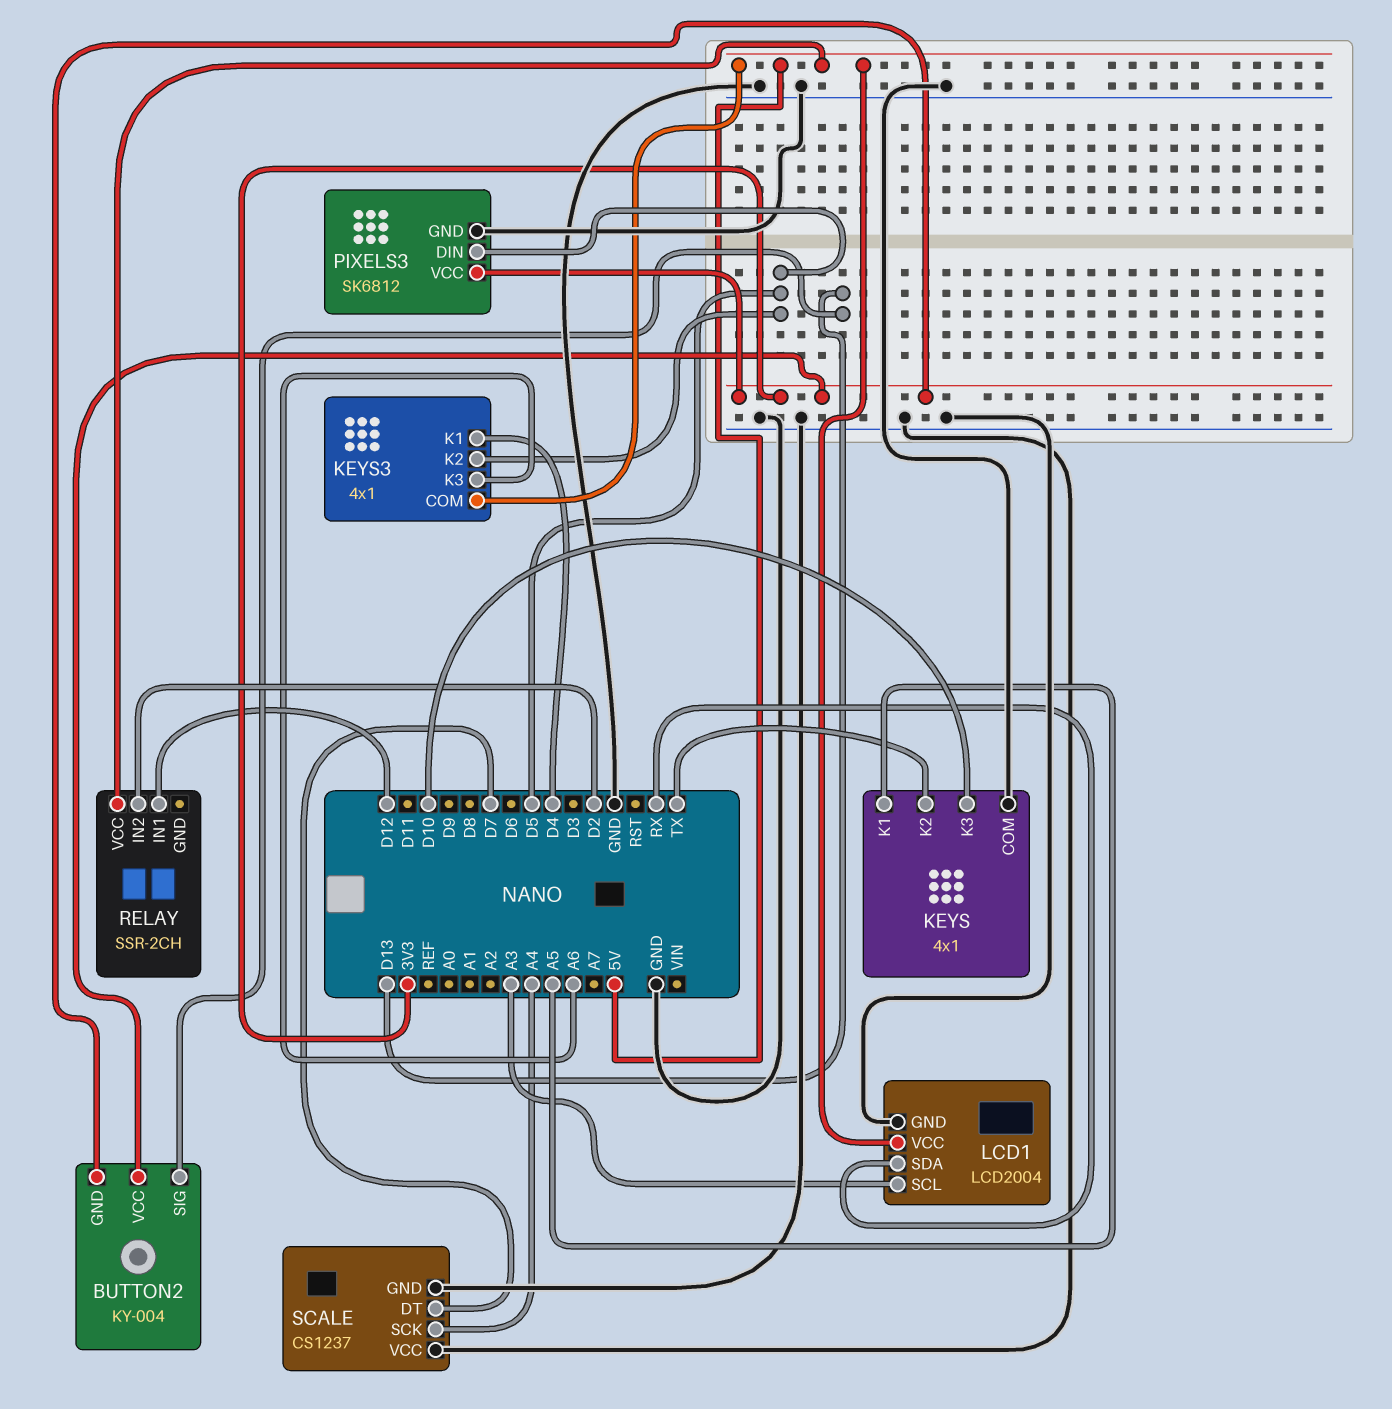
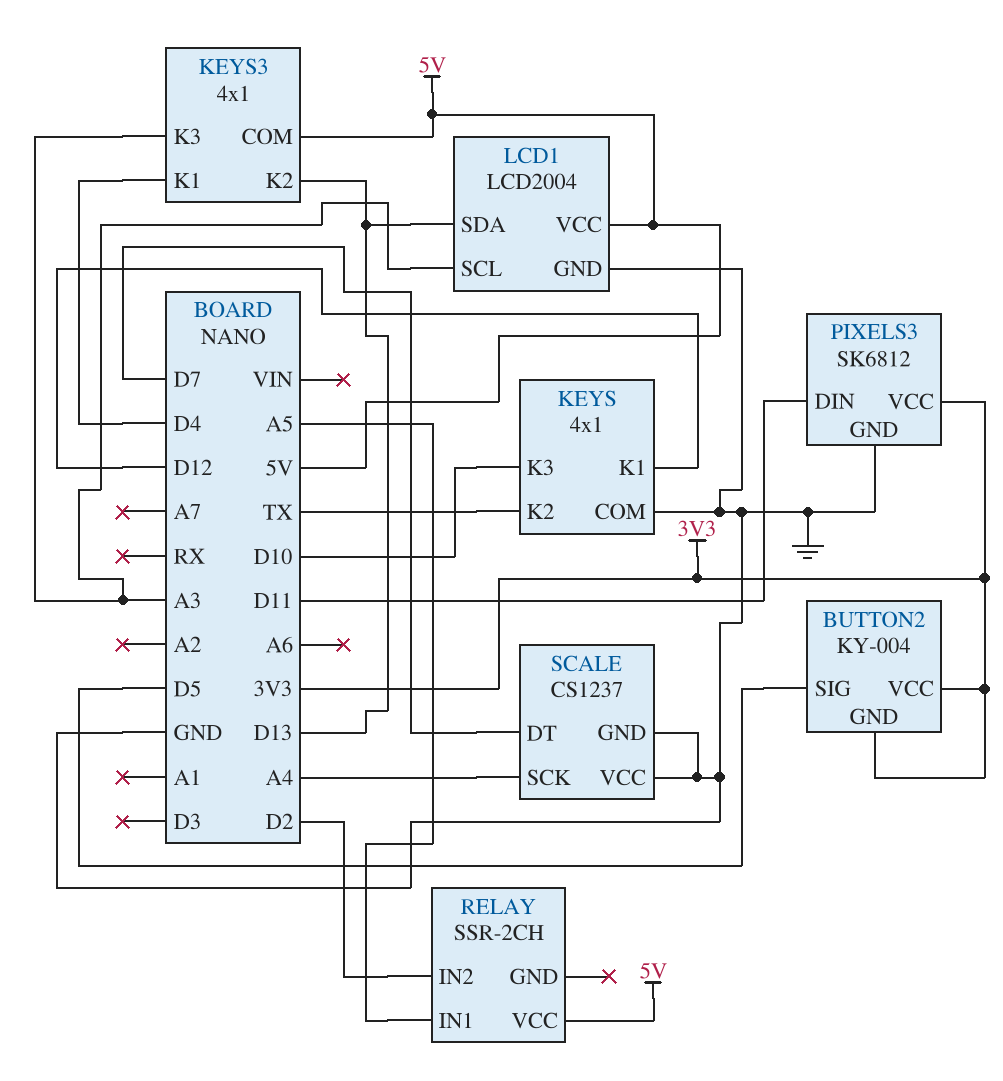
BUTTON2 pin SIG: D13 -> D5
KEYS pin K1: A5 -> D12
KEYS3 pin K2: D5 -> D13
KEYS3 pin K3: A6 -> A3
LCD1 pin SDA: RX -> D13
PIXELS3 pin DIN: D5 -> D11
RELAY pin IN1: D12 -> A5

